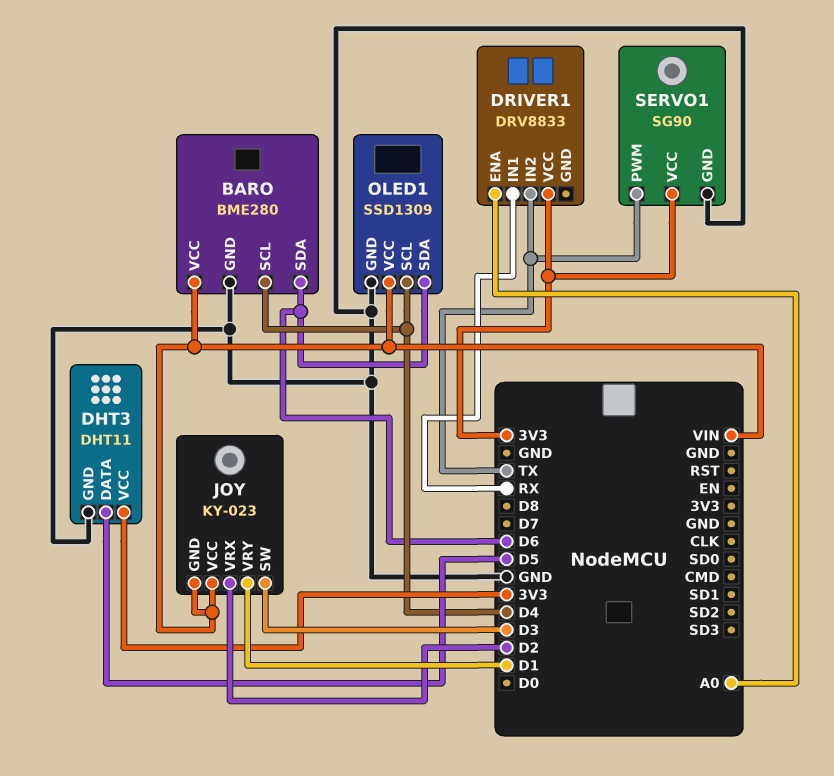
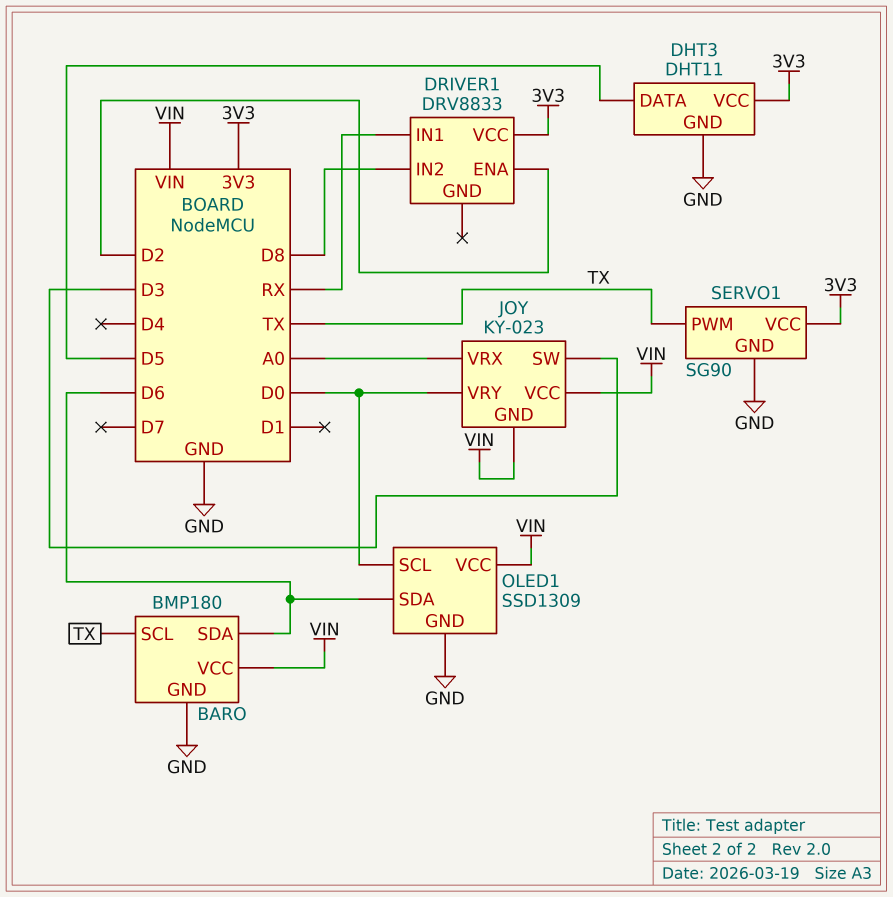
BARO: BME280 -> BMP180
BARO pin SCL: D4 -> TX
DRIVER1 pin ENA: A0 -> D2
DRIVER1 pin IN2: TX -> D8
JOY pin VRX: D2 -> A0
JOY pin VRY: D1 -> D0
OLED1 pin SCL: D4 -> D0

